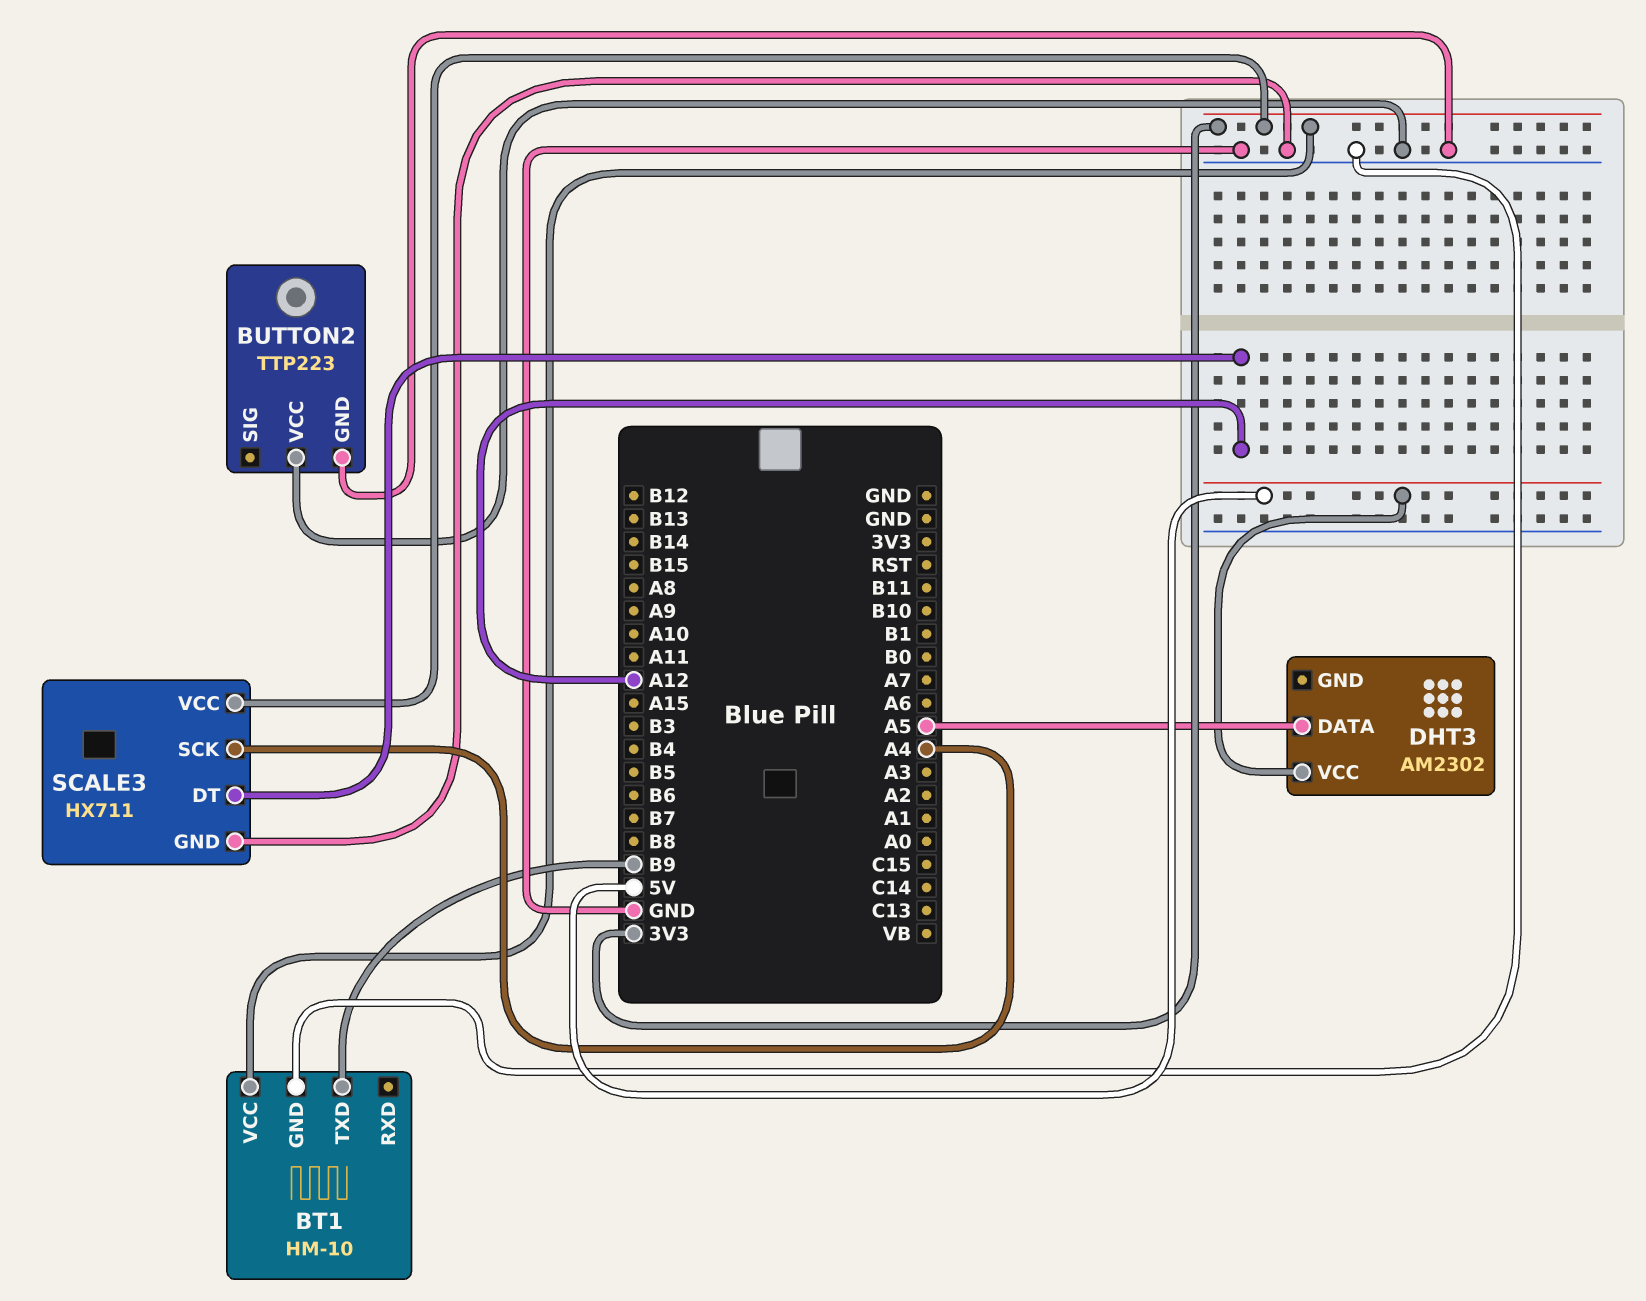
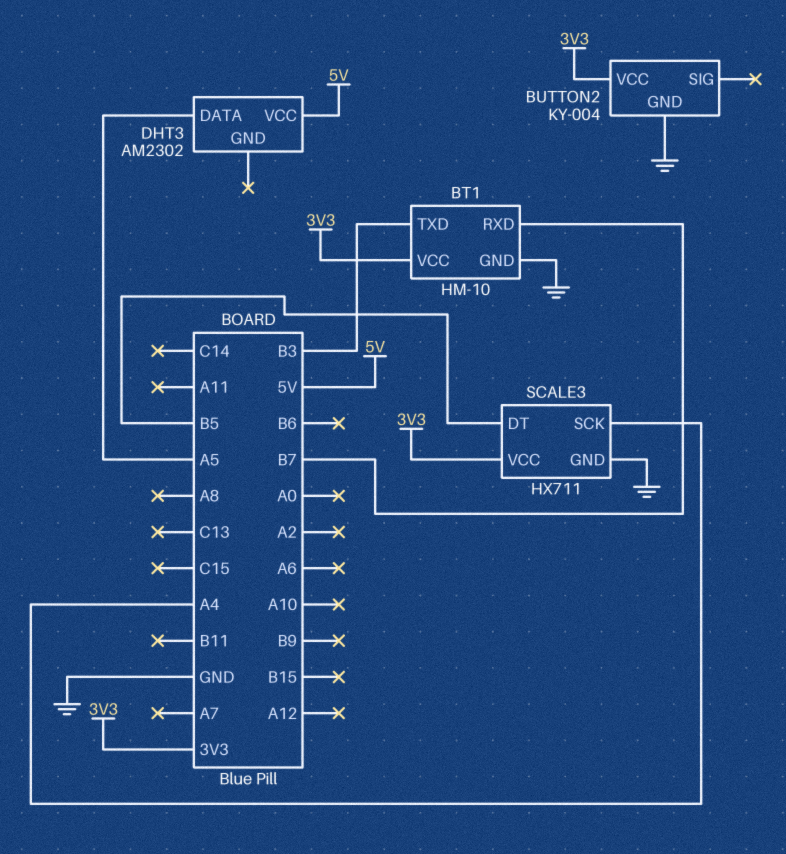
BT1 pin RXD: none -> B7
BT1 pin TXD: B9 -> B3
BUTTON2: TTP223 -> KY-004
BUTTON2 pin VCC: GND -> 3V3
SCALE3 pin DT: A12 -> B5

